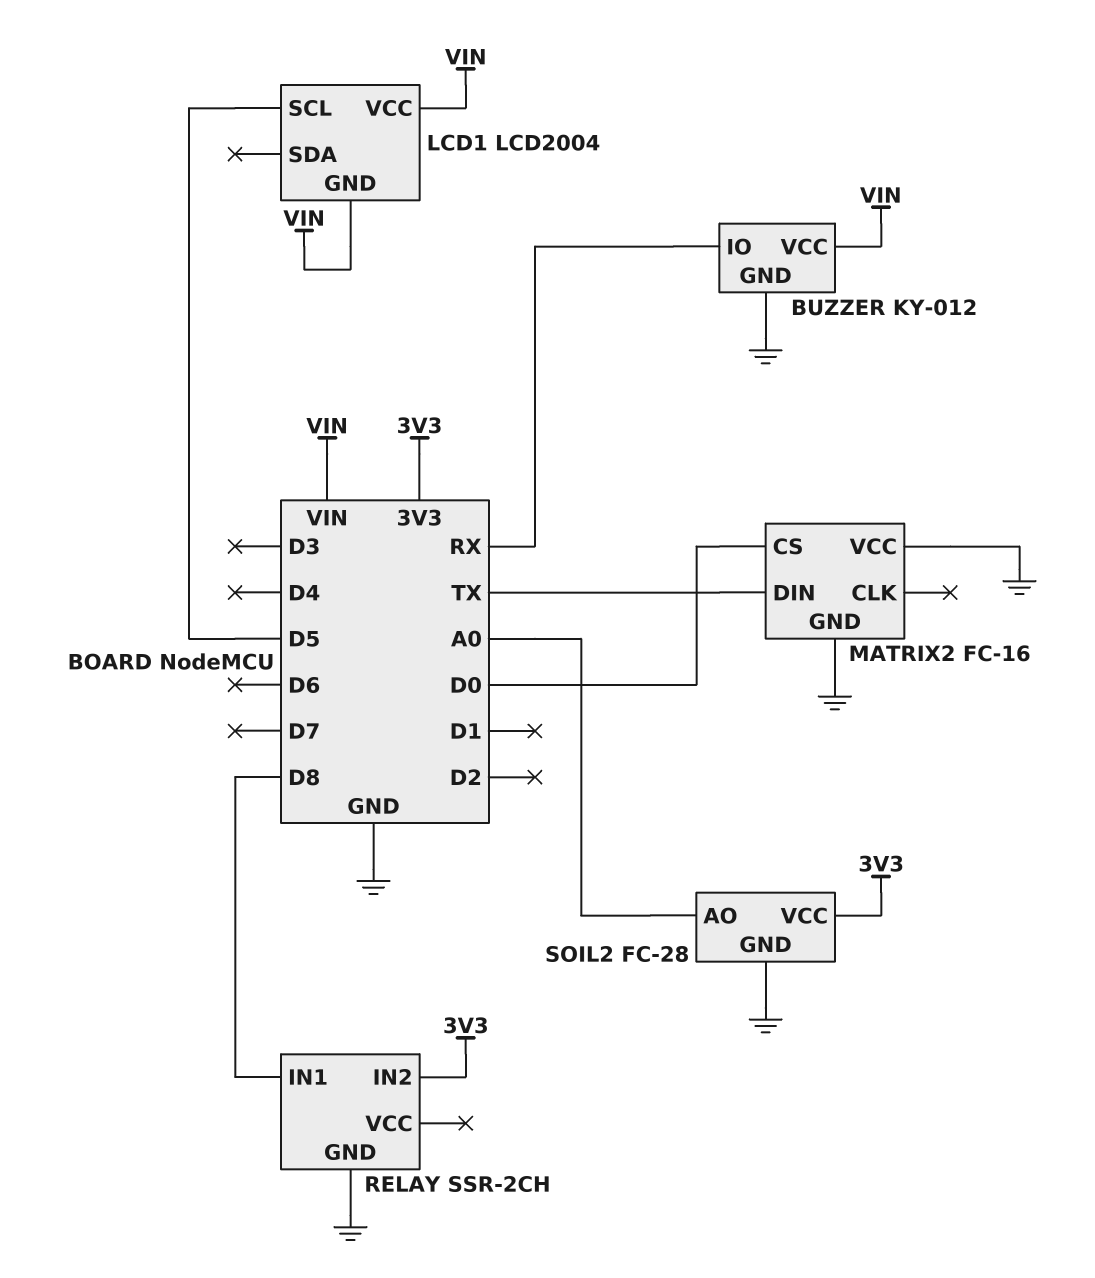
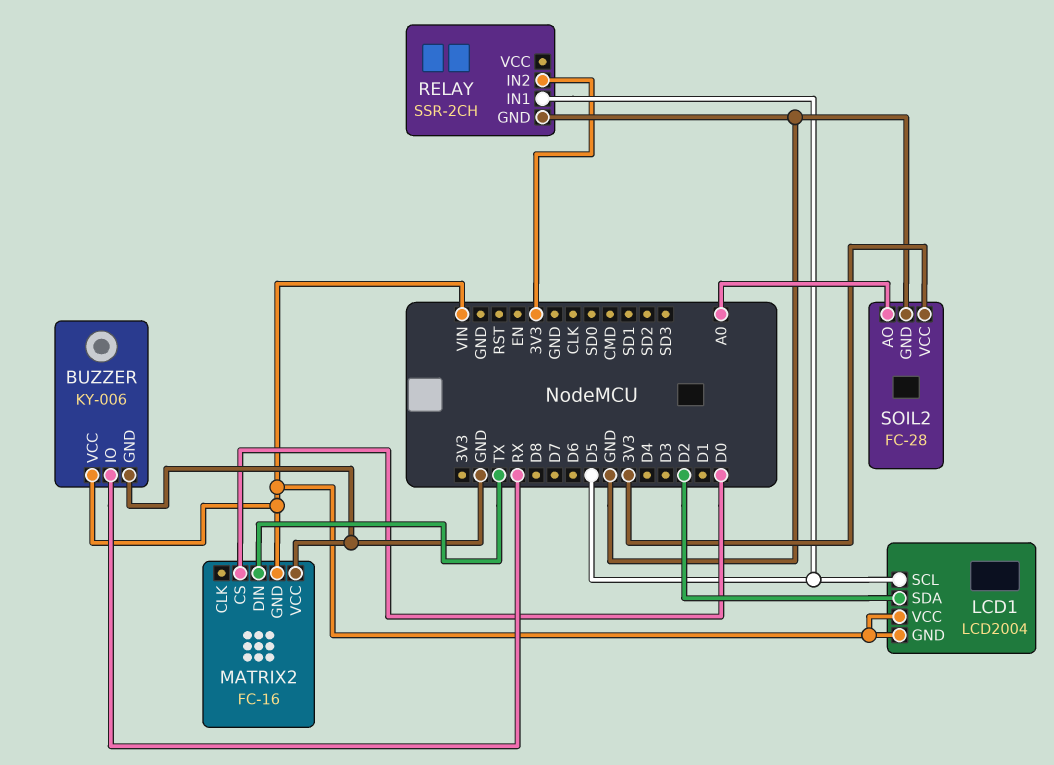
BUZZER: KY-012 -> KY-006
LCD1 pin SDA: none -> D2
MATRIX2 pin GND: GND -> VIN
RELAY pin IN1: D8 -> D5

